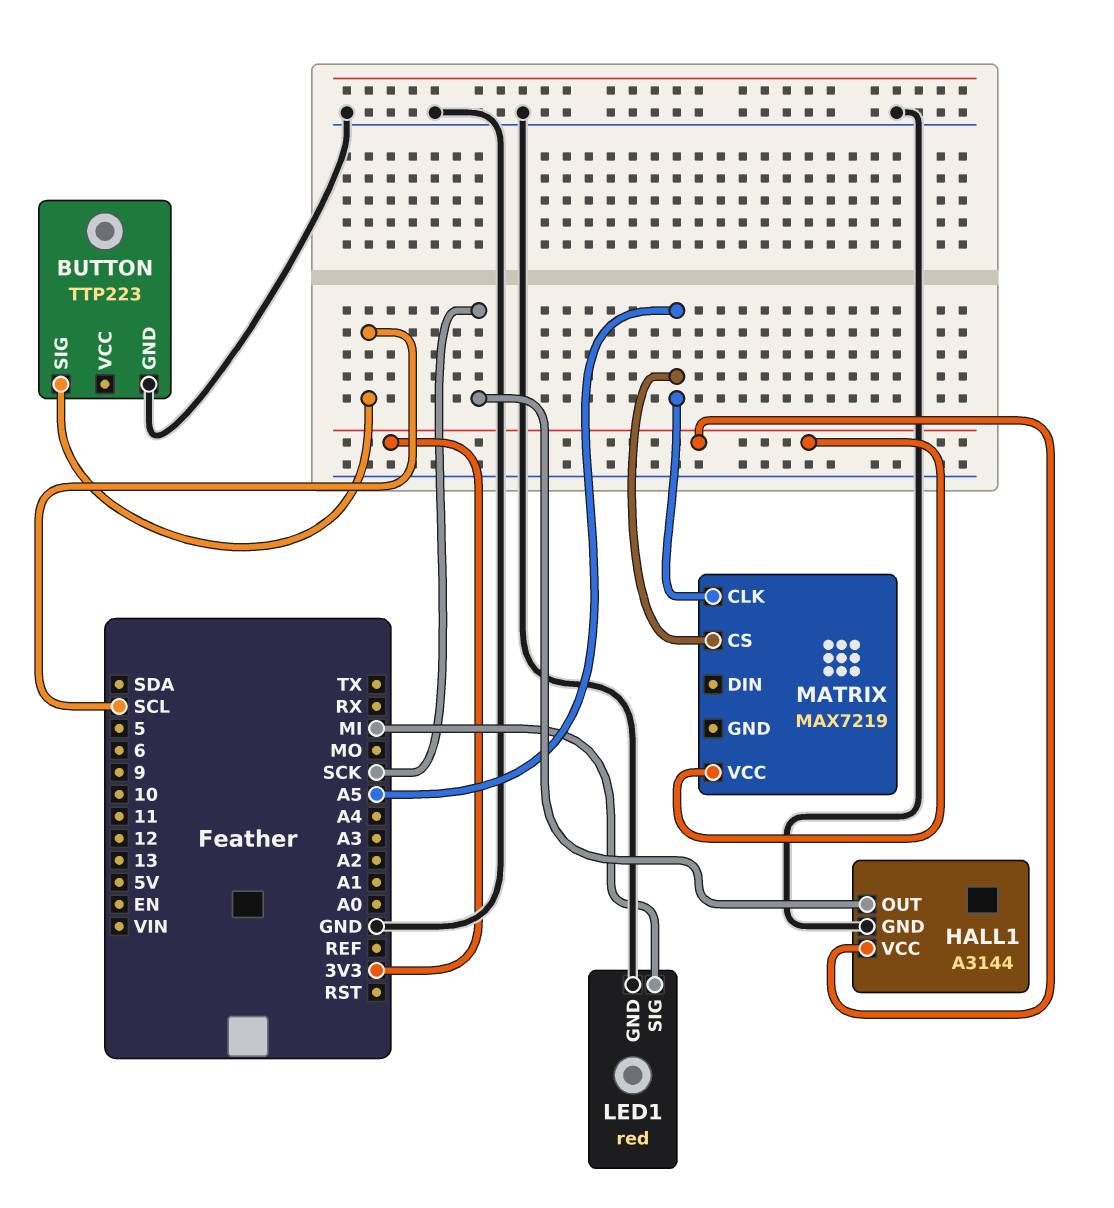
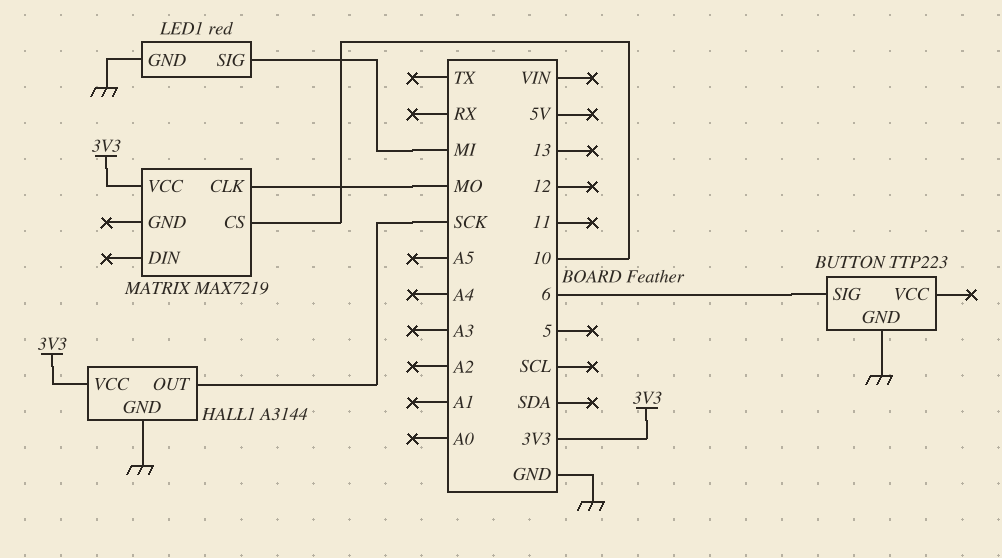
BUTTON pin SIG: SCL -> 6
MATRIX pin CLK: A5 -> MO
MATRIX pin CS: A5 -> 10

